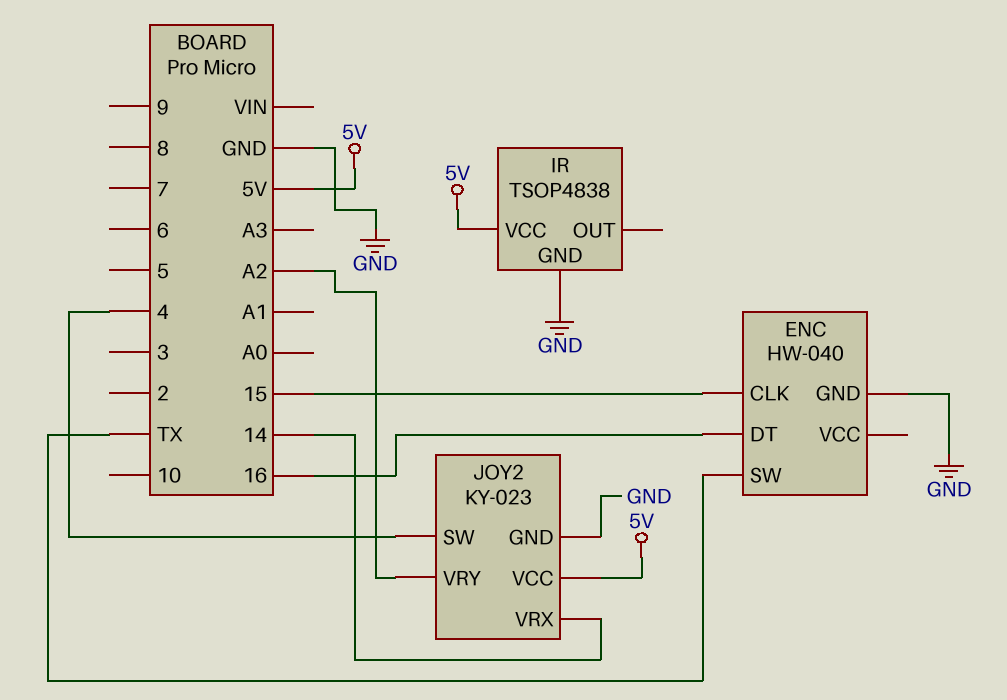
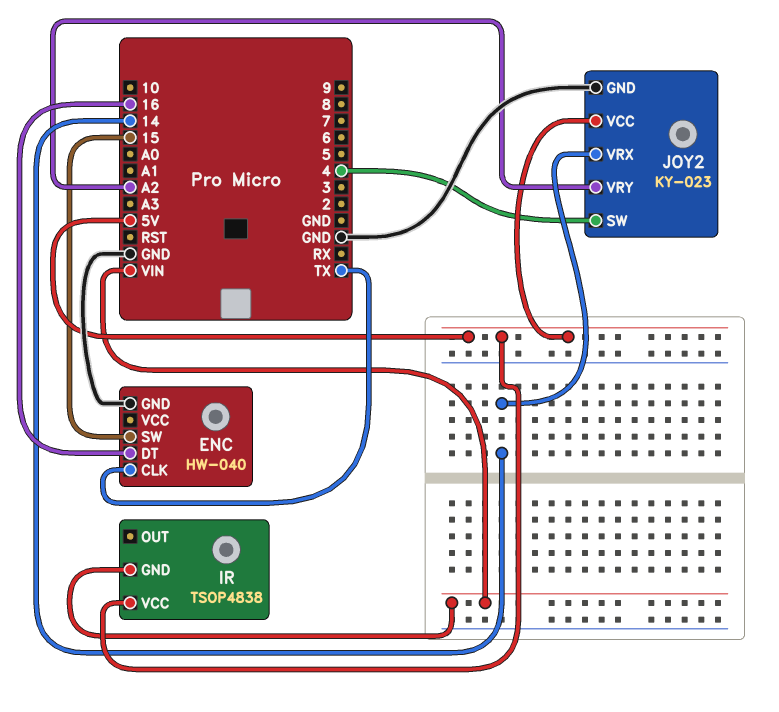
ENC pin CLK: 15 -> TX
ENC pin SW: TX -> 15
IR pin GND: GND -> VIN

